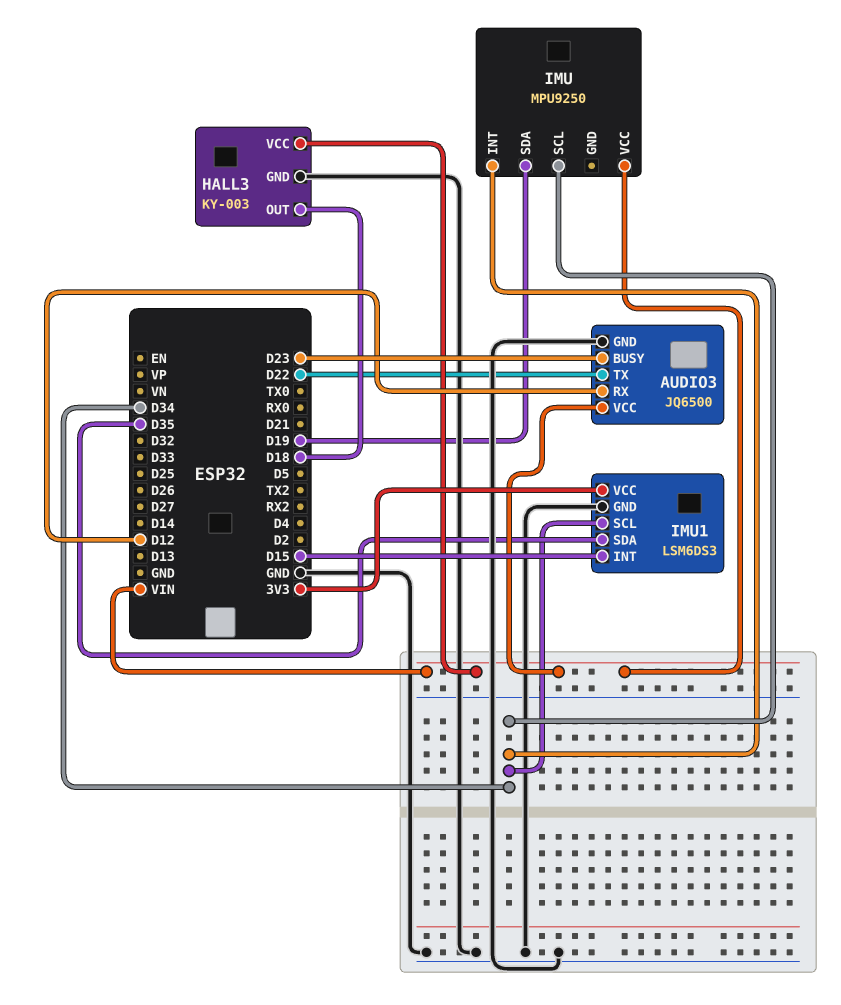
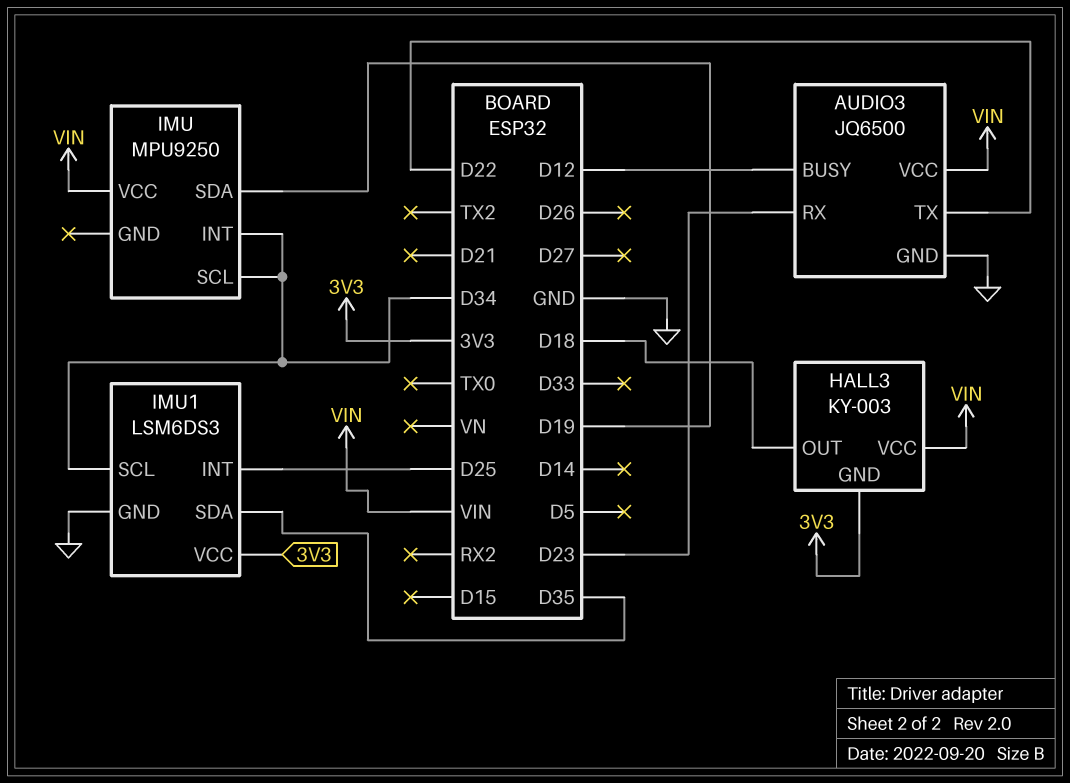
AUDIO3 pin BUSY: D23 -> D12
AUDIO3 pin RX: D12 -> D23
HALL3 pin GND: GND -> 3V3
IMU1 pin INT: D15 -> D25

